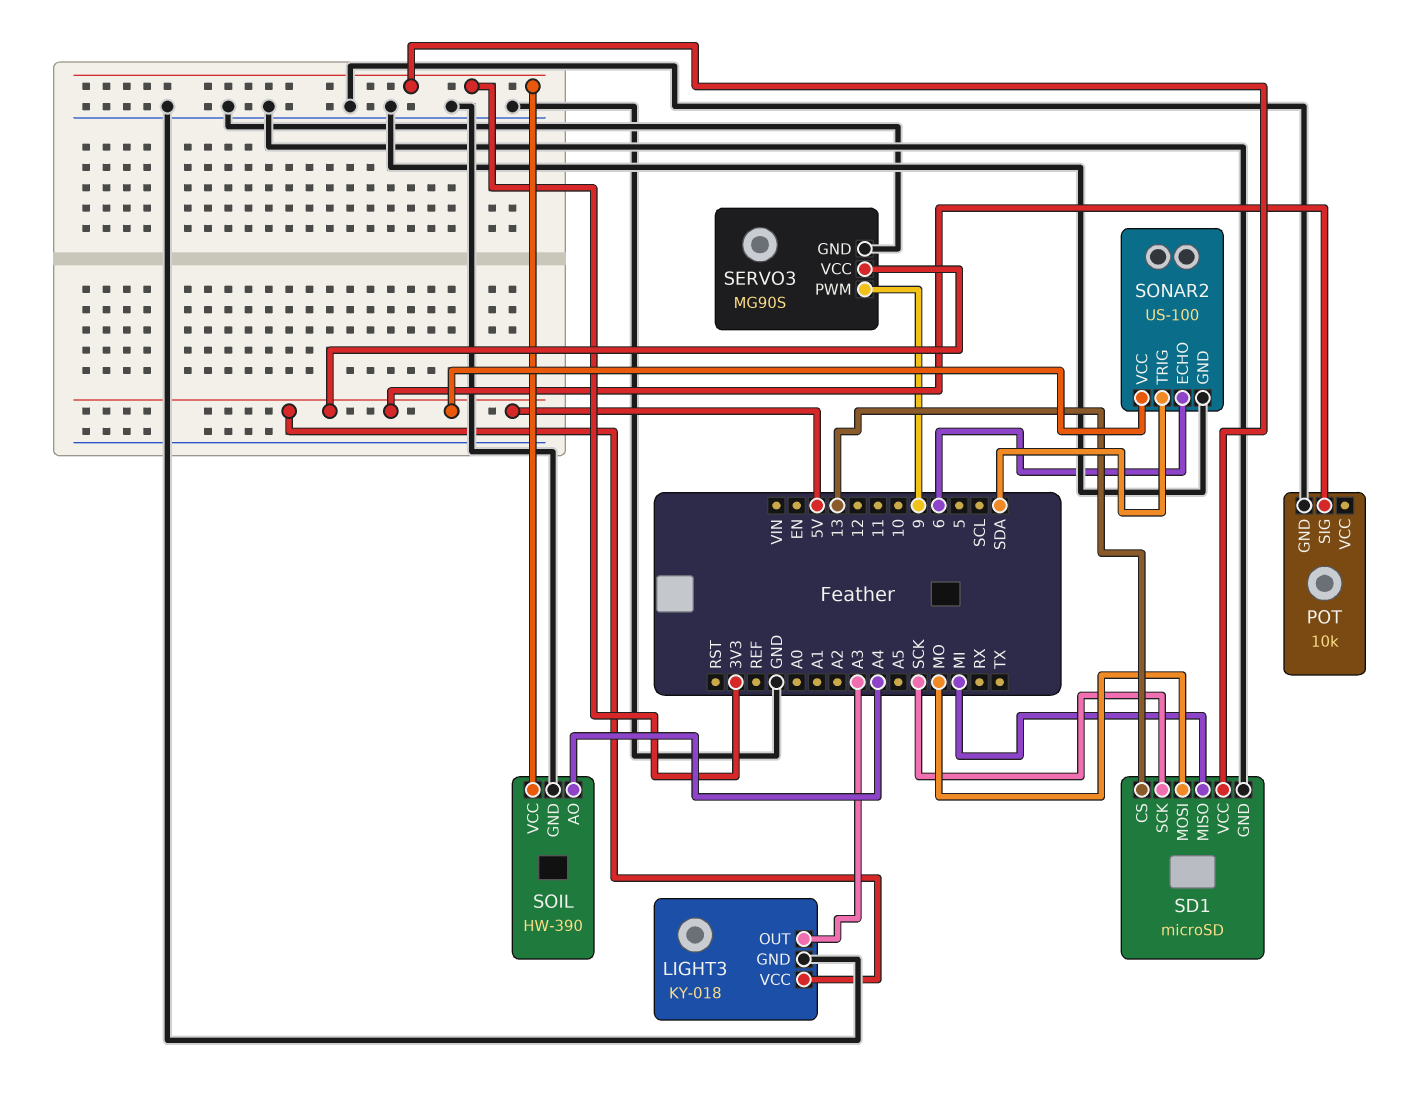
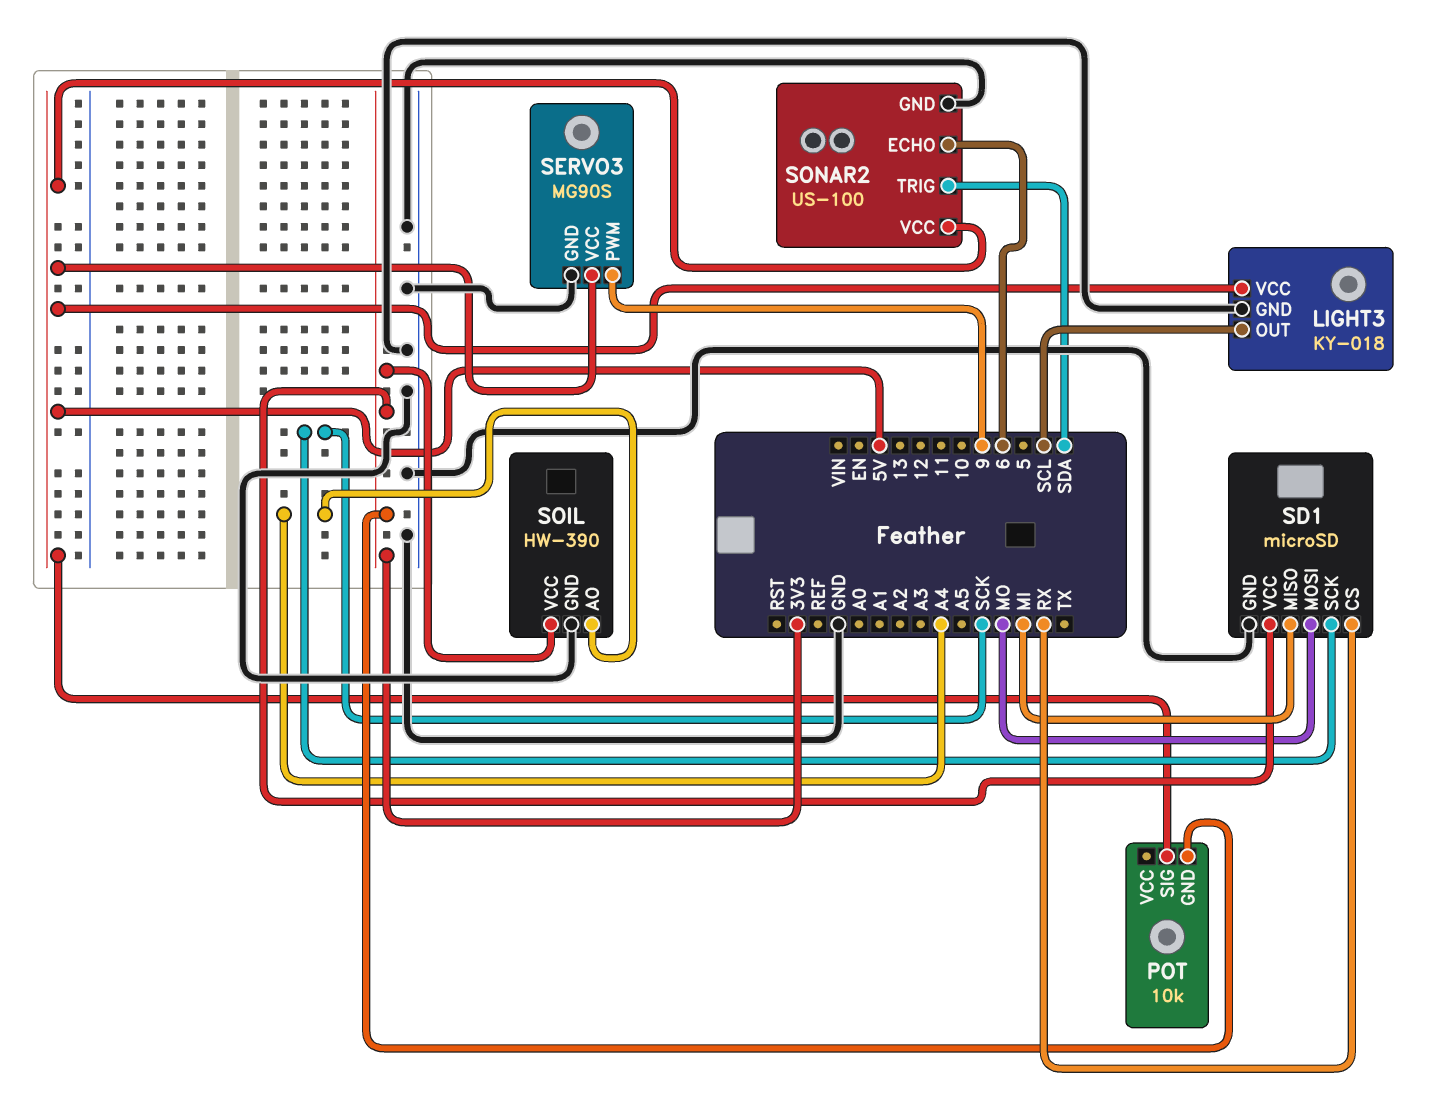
LIGHT3 pin OUT: A3 -> SCL
POT pin GND: GND -> 3V3
SD1 pin CS: 13 -> RX

